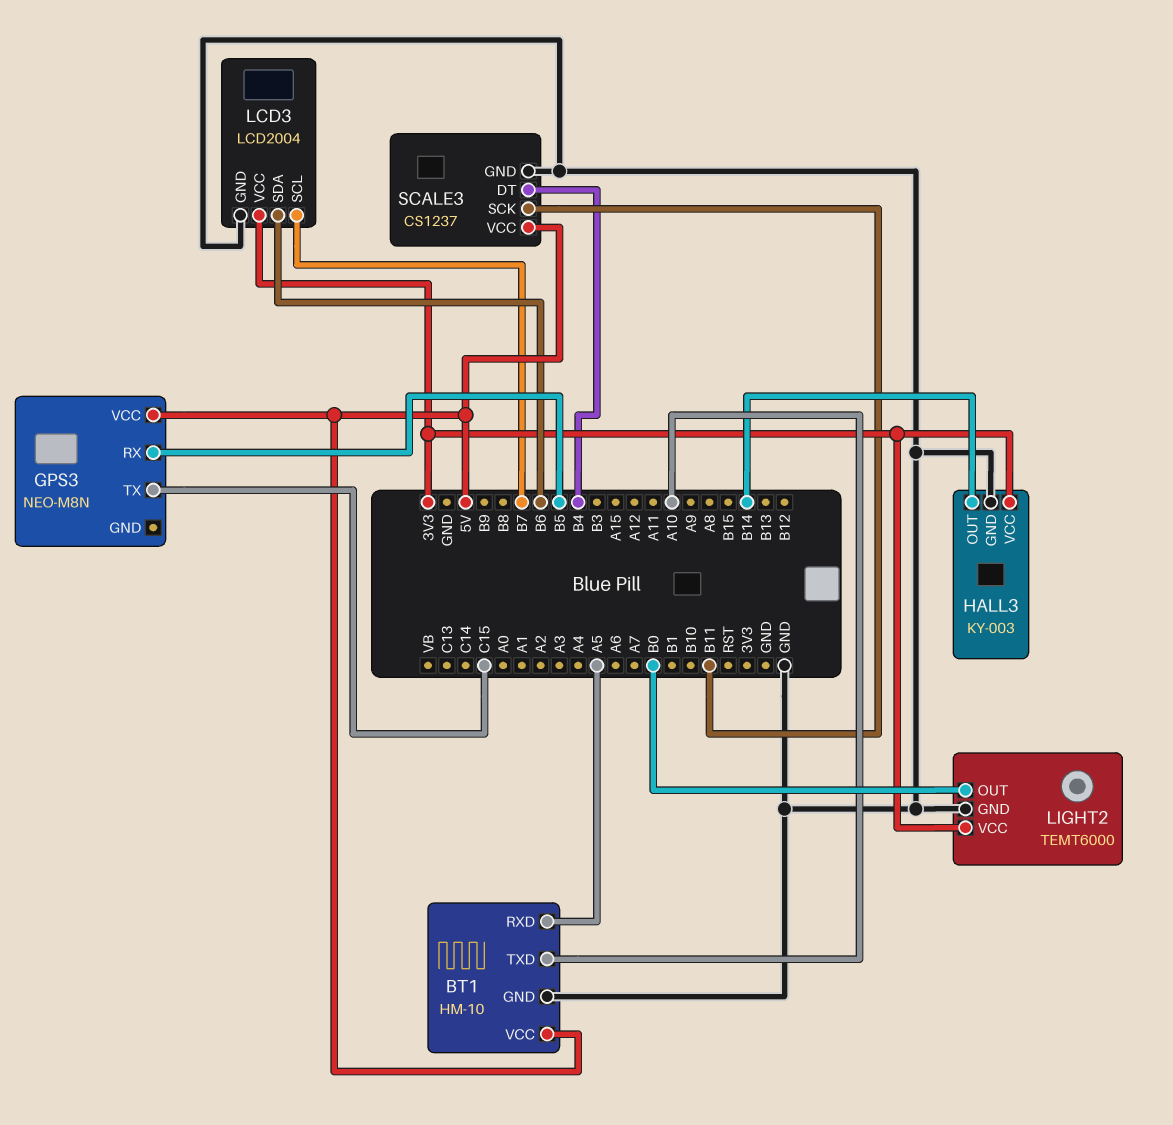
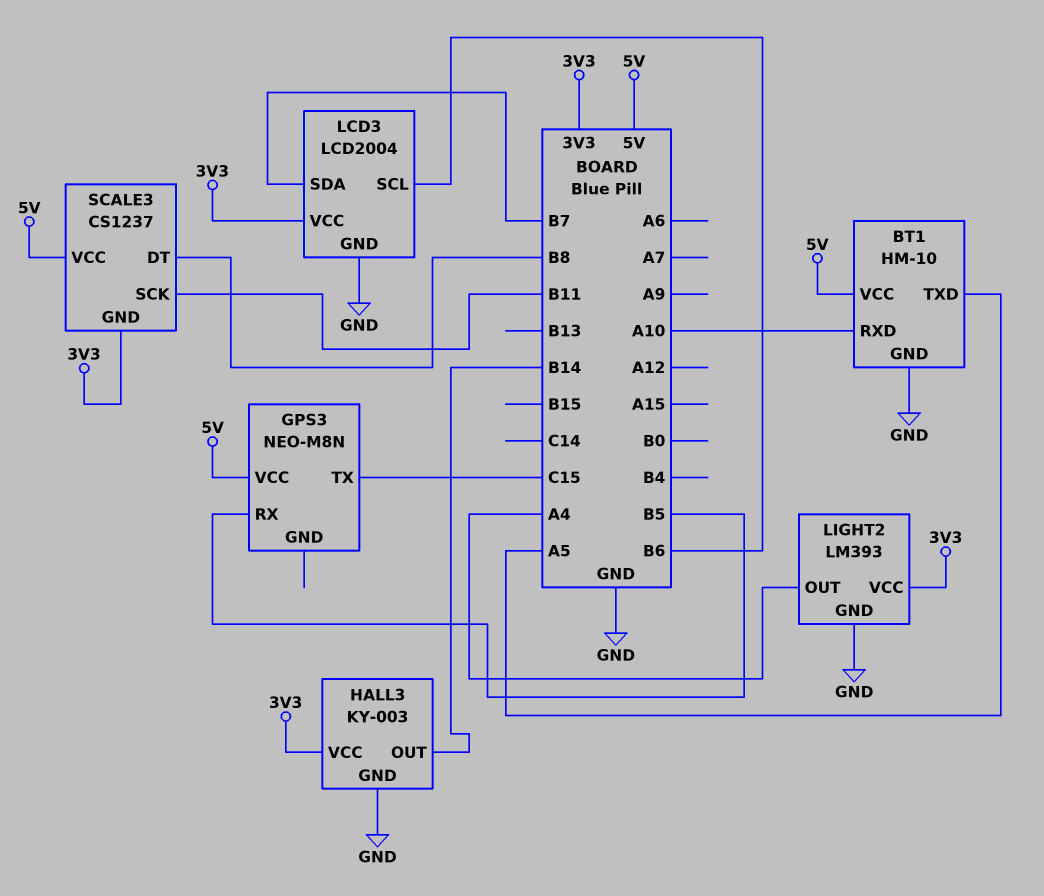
BT1 pin RXD: A5 -> A10
BT1 pin TXD: A10 -> A5
LCD3 pin SCL: B7 -> B6
LCD3 pin SDA: B6 -> B7
LIGHT2: TEMT6000 -> LM393
LIGHT2 pin OUT: B0 -> A4
SCALE3 pin DT: B4 -> B8
SCALE3 pin GND: GND -> 3V3

